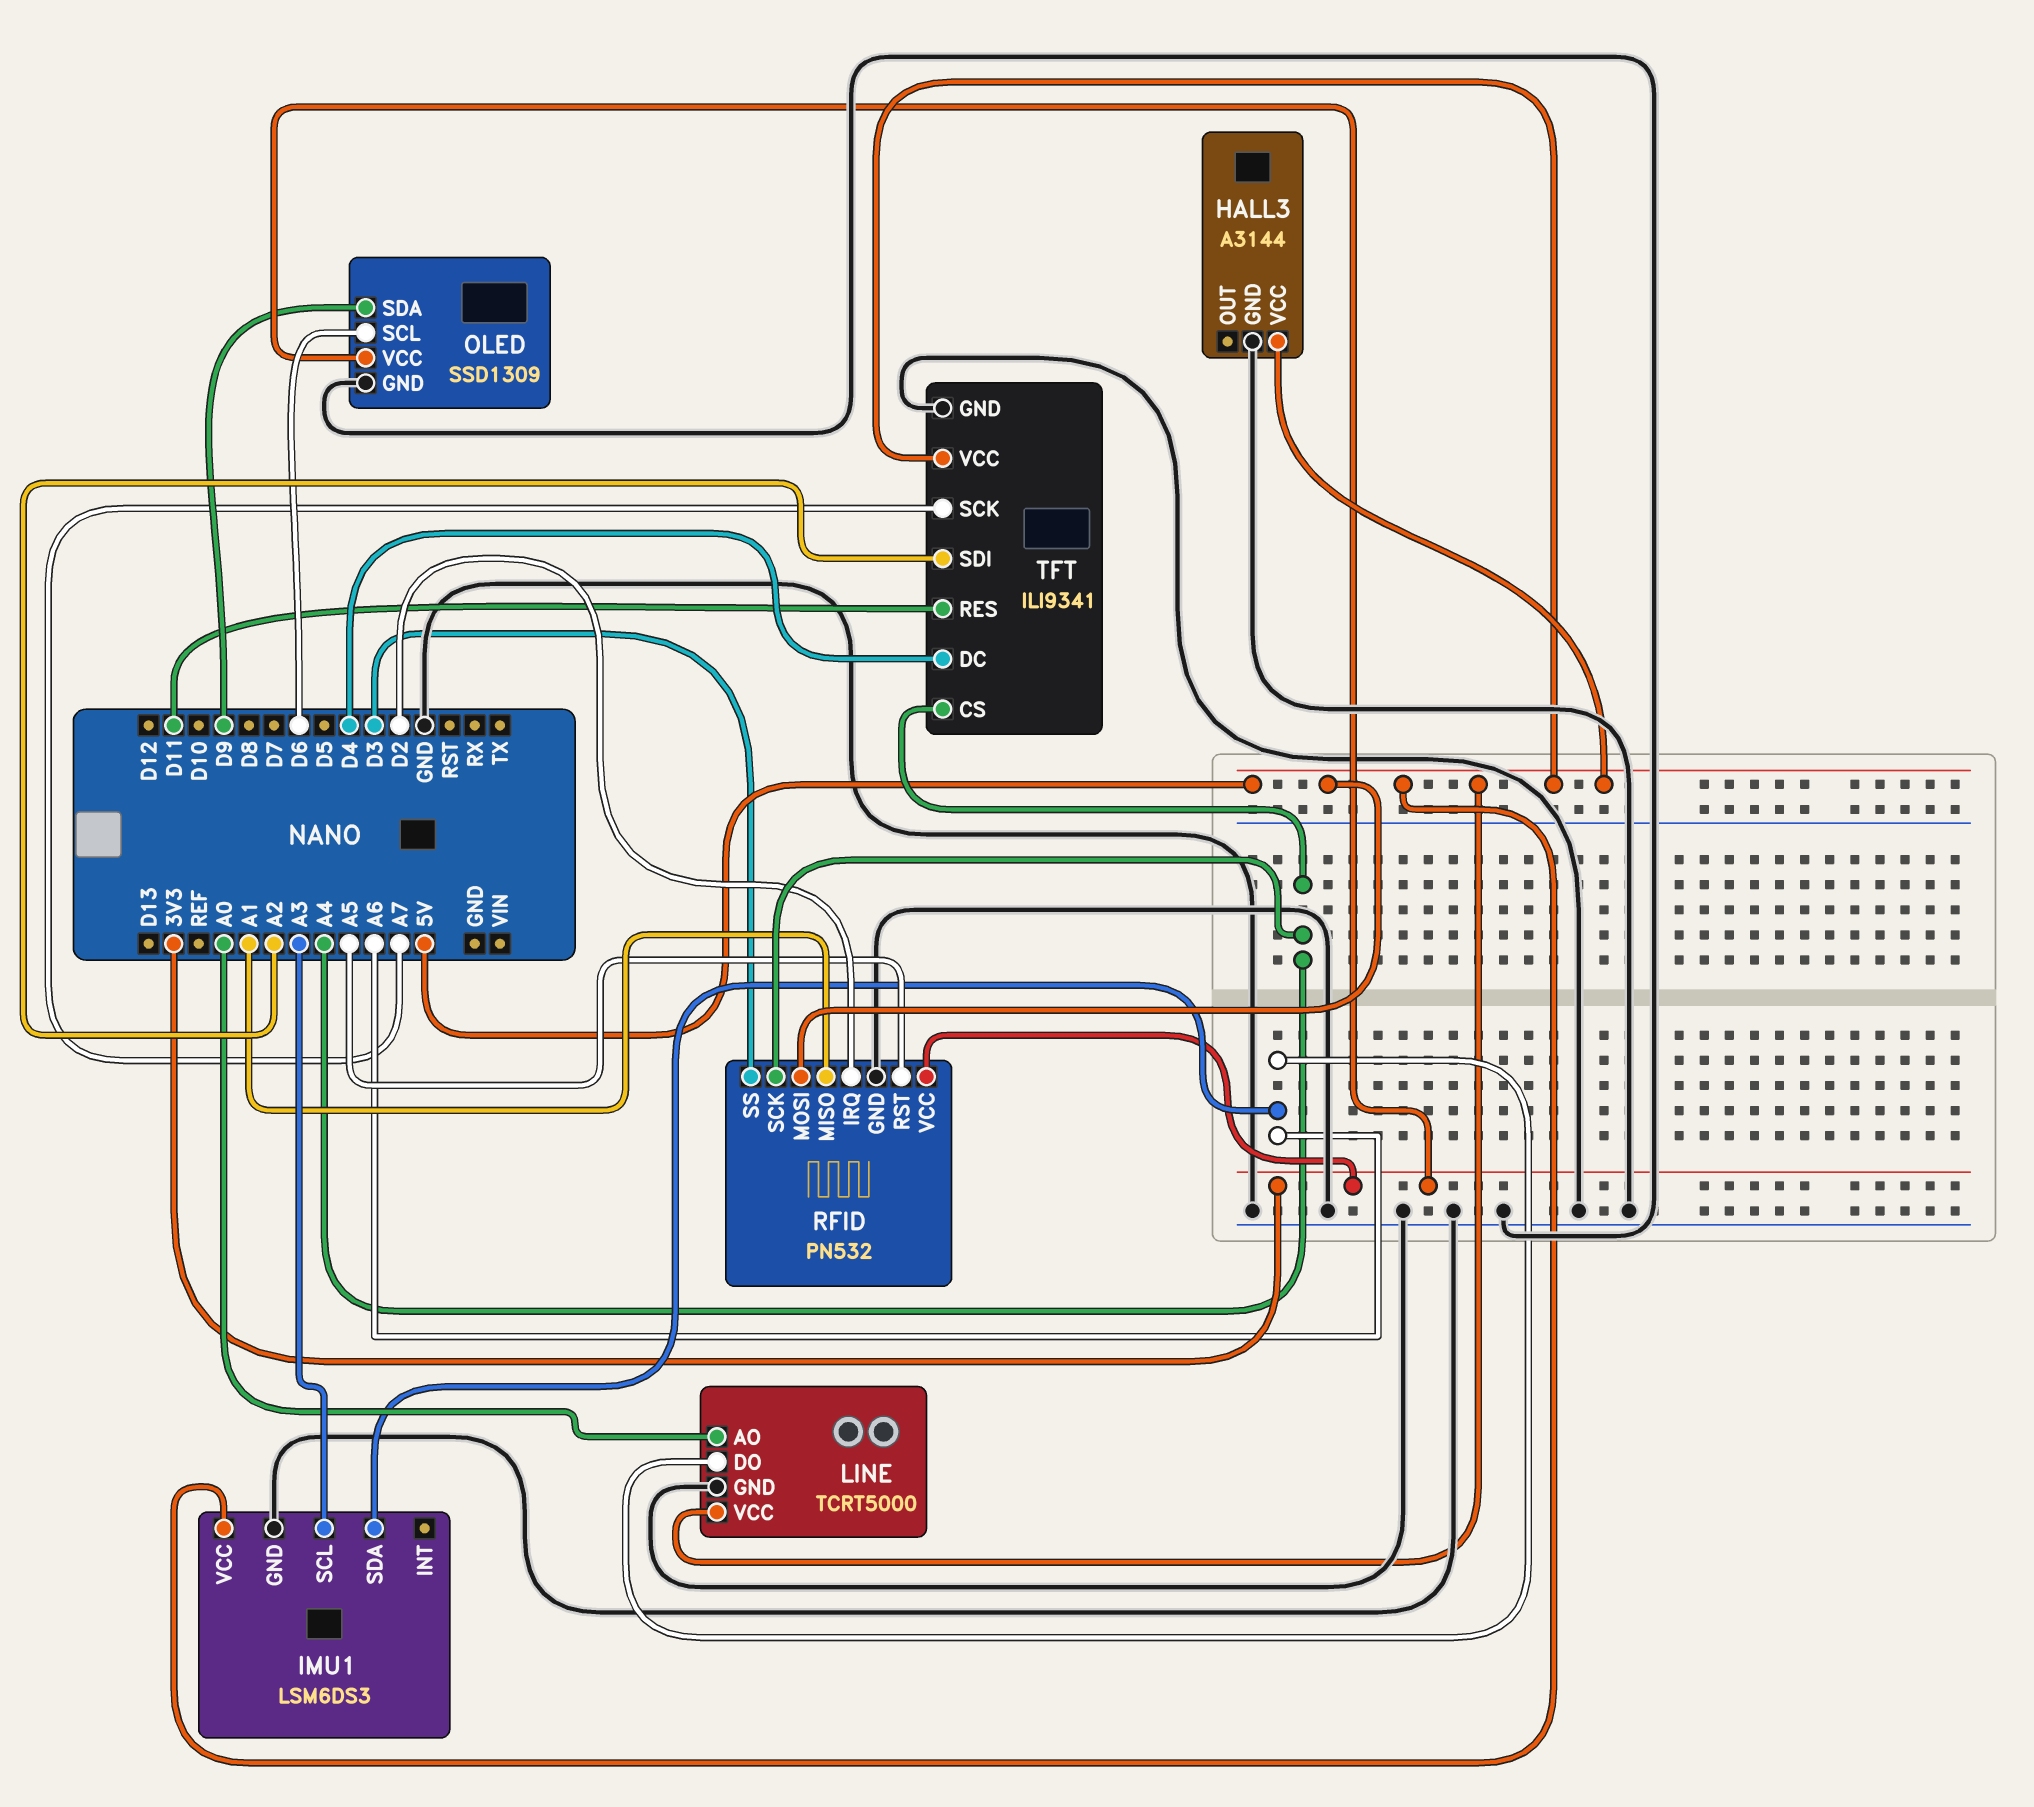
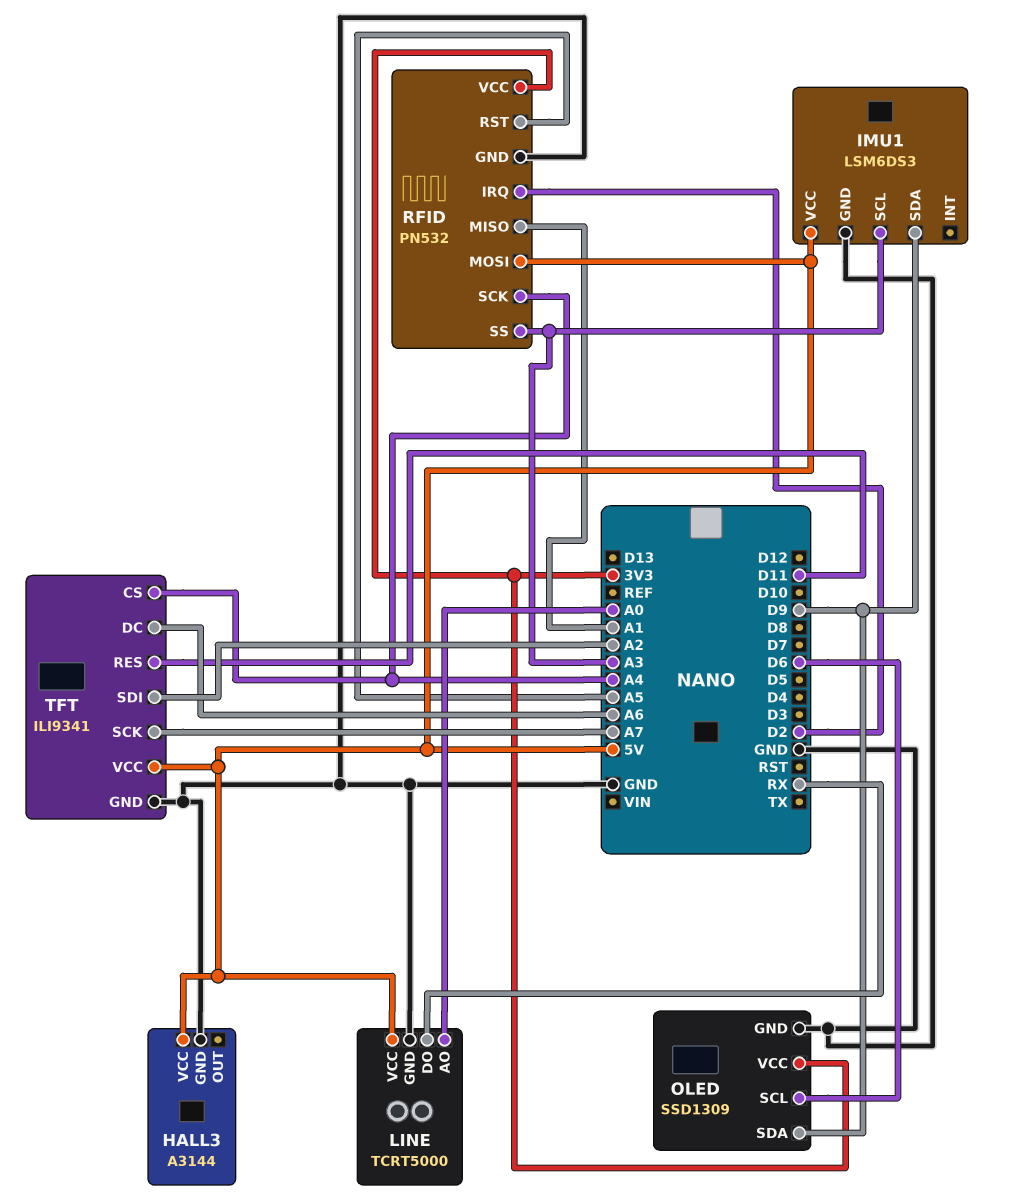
IMU1 pin SDA: A6 -> D9
LINE pin DO: A6 -> RX
RFID pin SS: D3 -> A3
TFT pin DC: D4 -> A6

